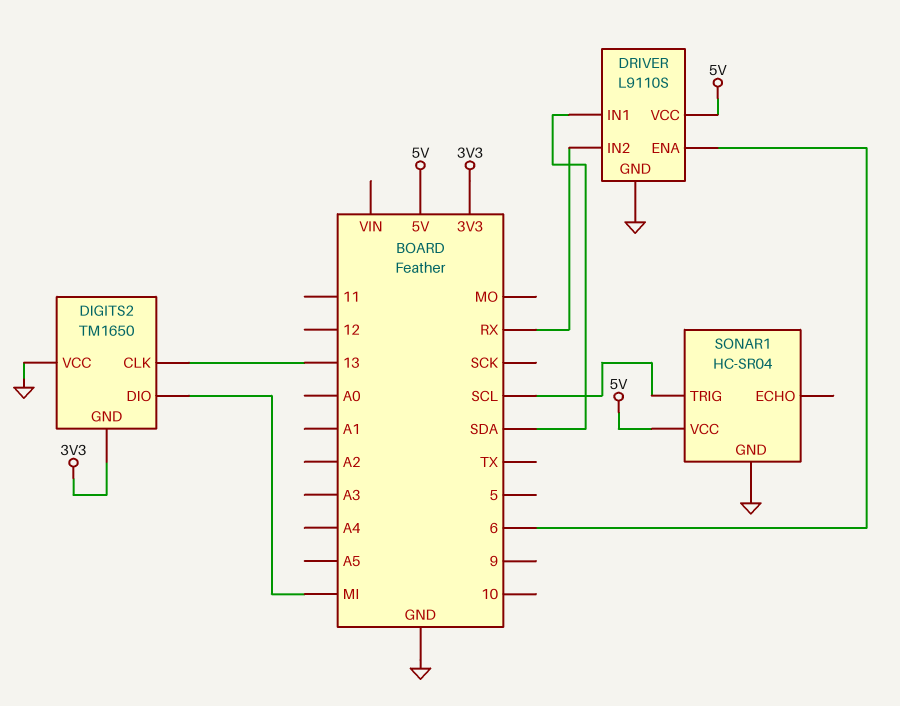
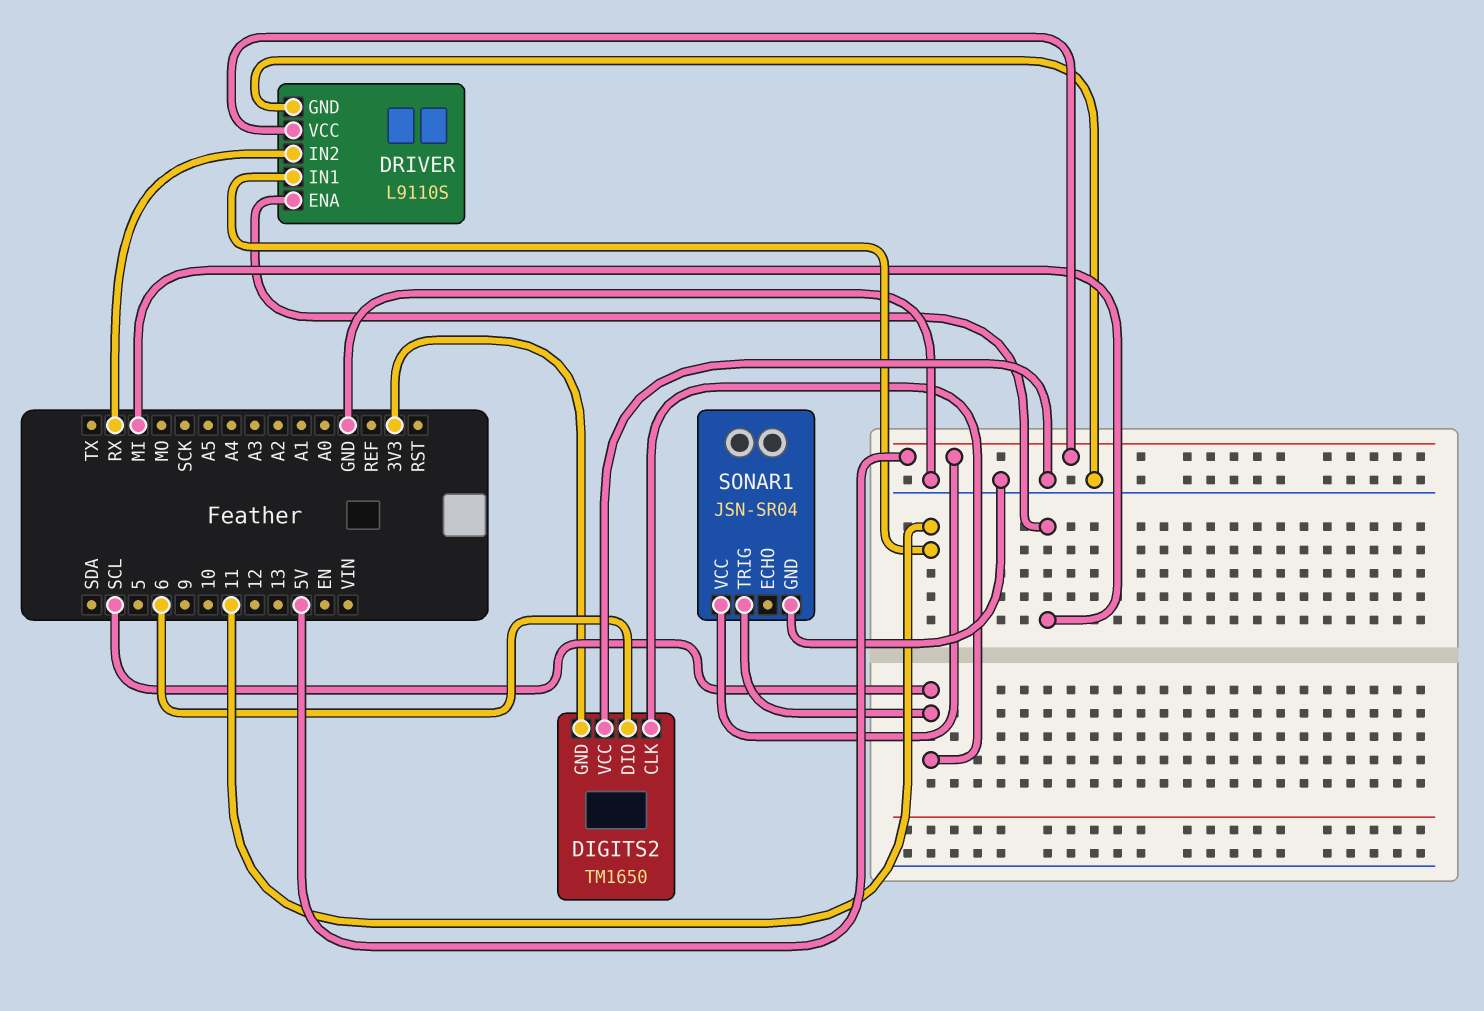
DIGITS2 pin CLK: 13 -> SCL
DIGITS2 pin DIO: MI -> 6
DRIVER pin ENA: 6 -> MI
DRIVER pin IN1: SDA -> 11
SONAR1: HC-SR04 -> JSN-SR04

